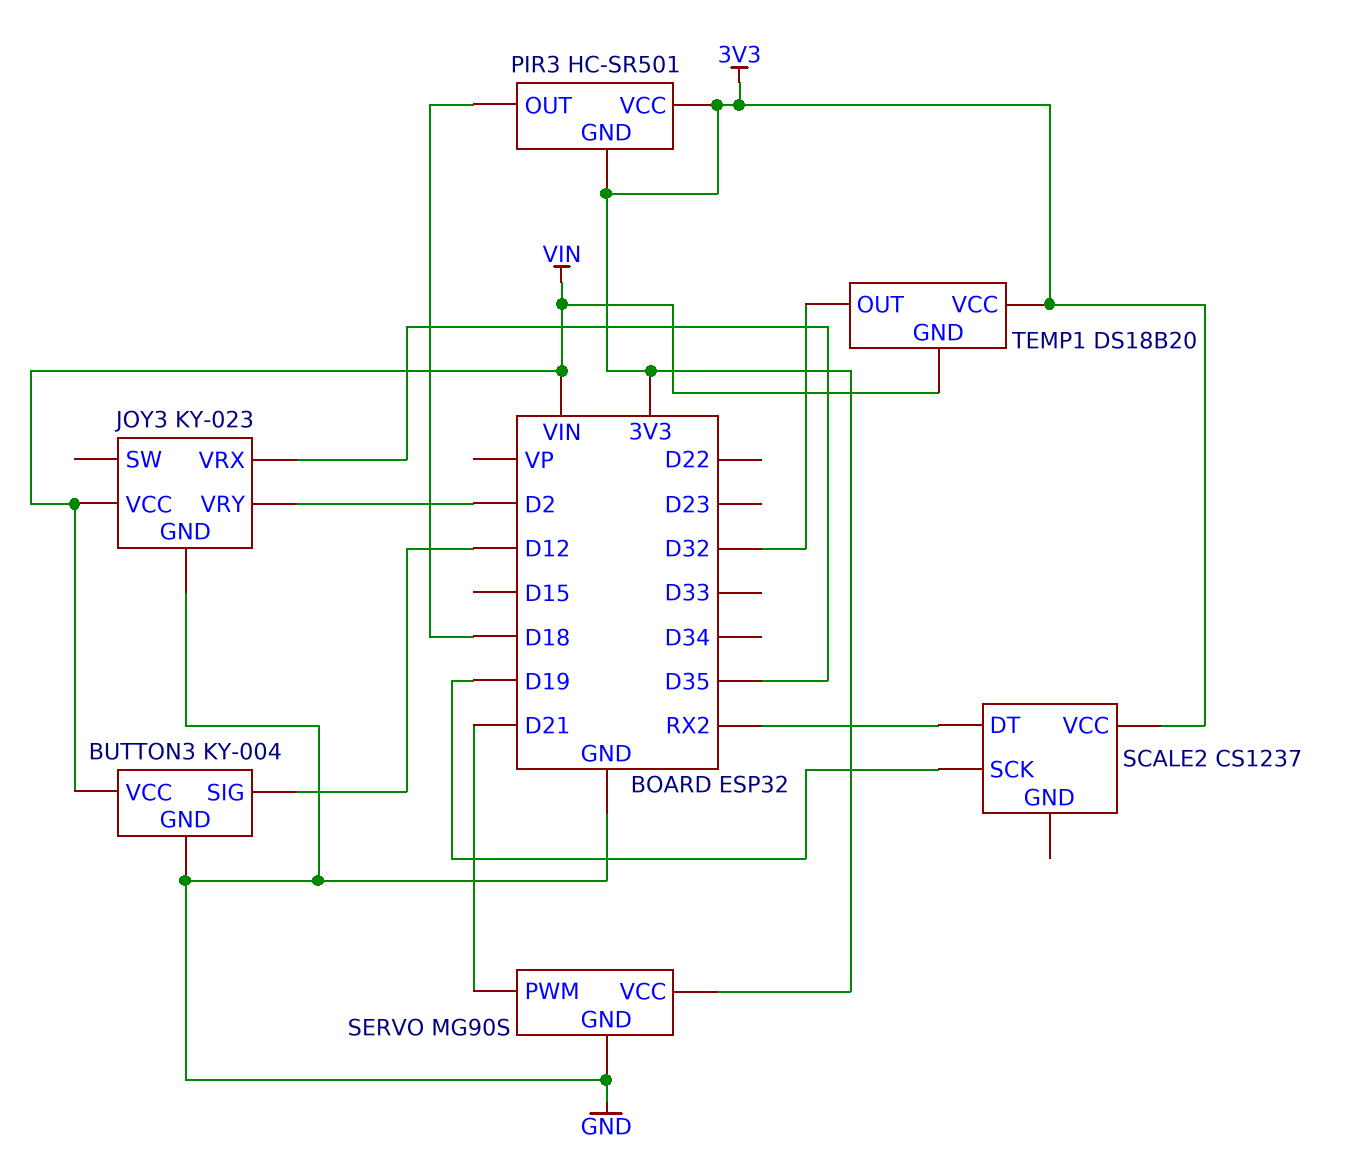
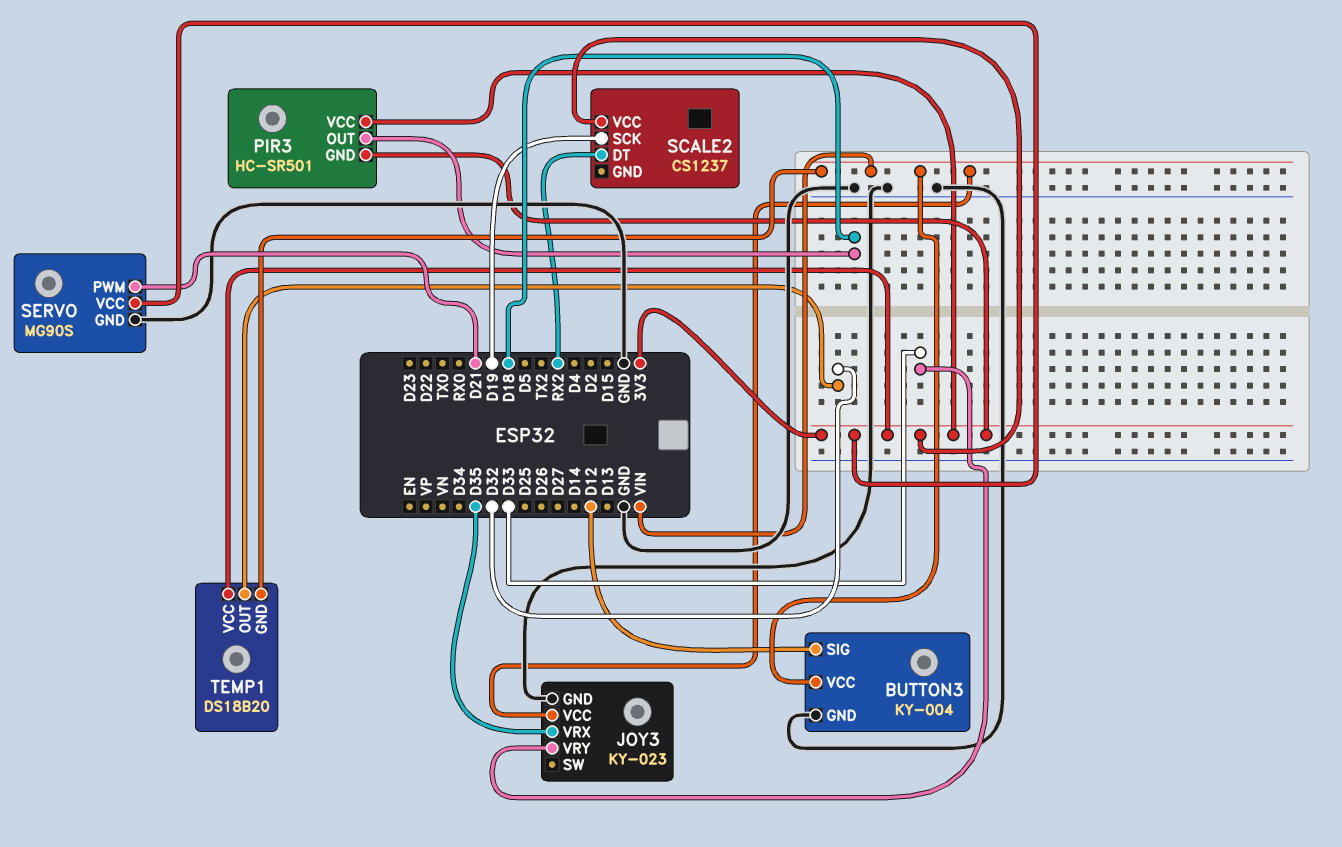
JOY3 pin VRY: D2 -> D33

